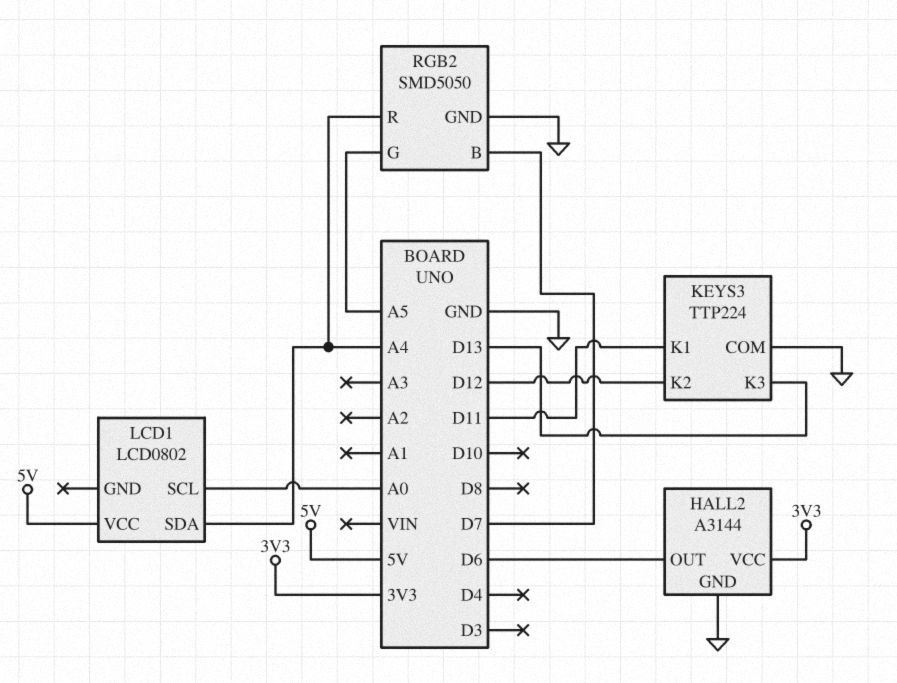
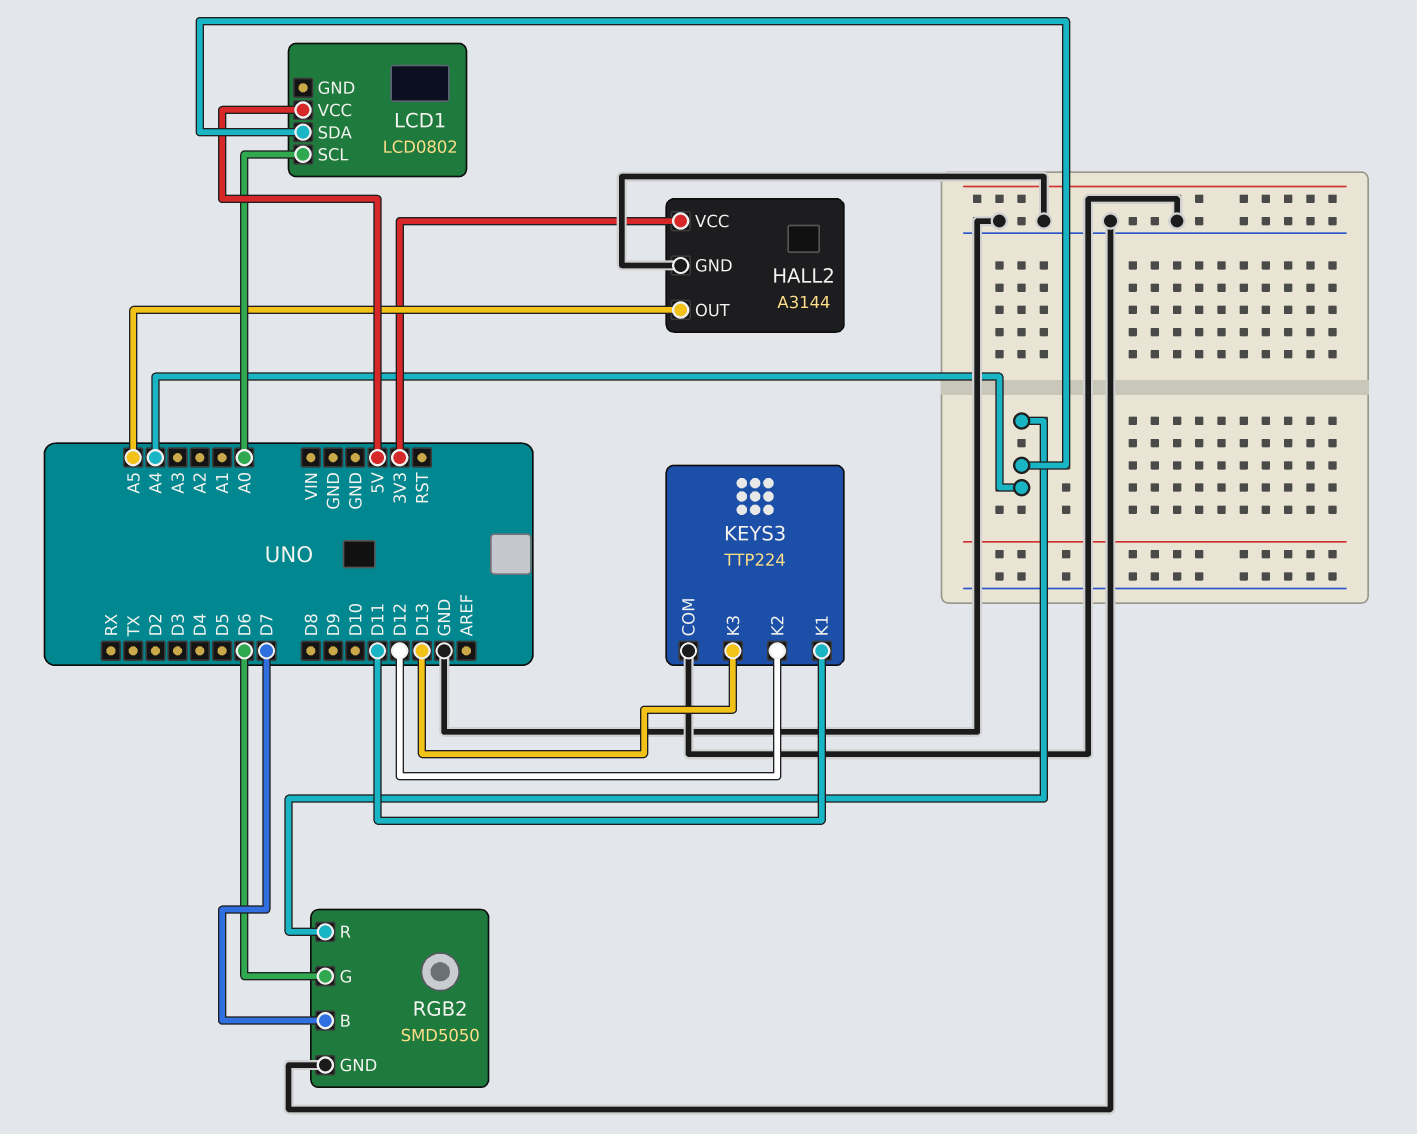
HALL2 pin OUT: D6 -> A5
RGB2 pin G: A5 -> D6

